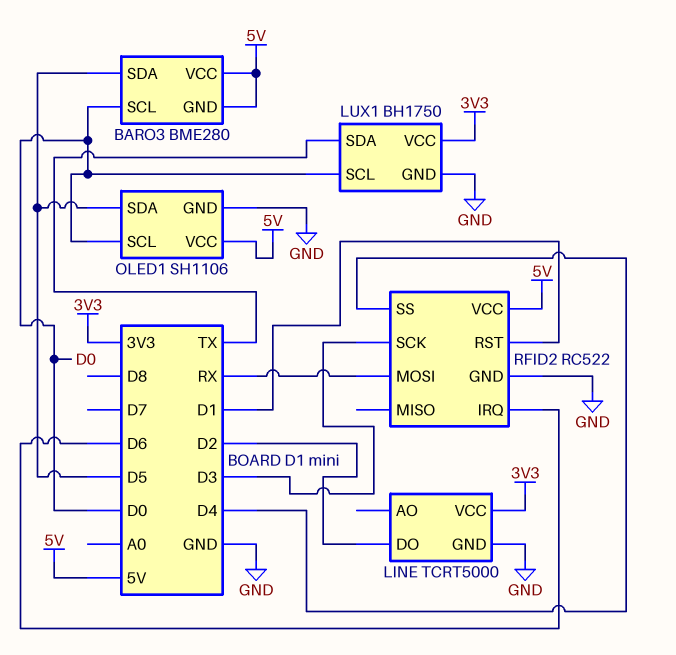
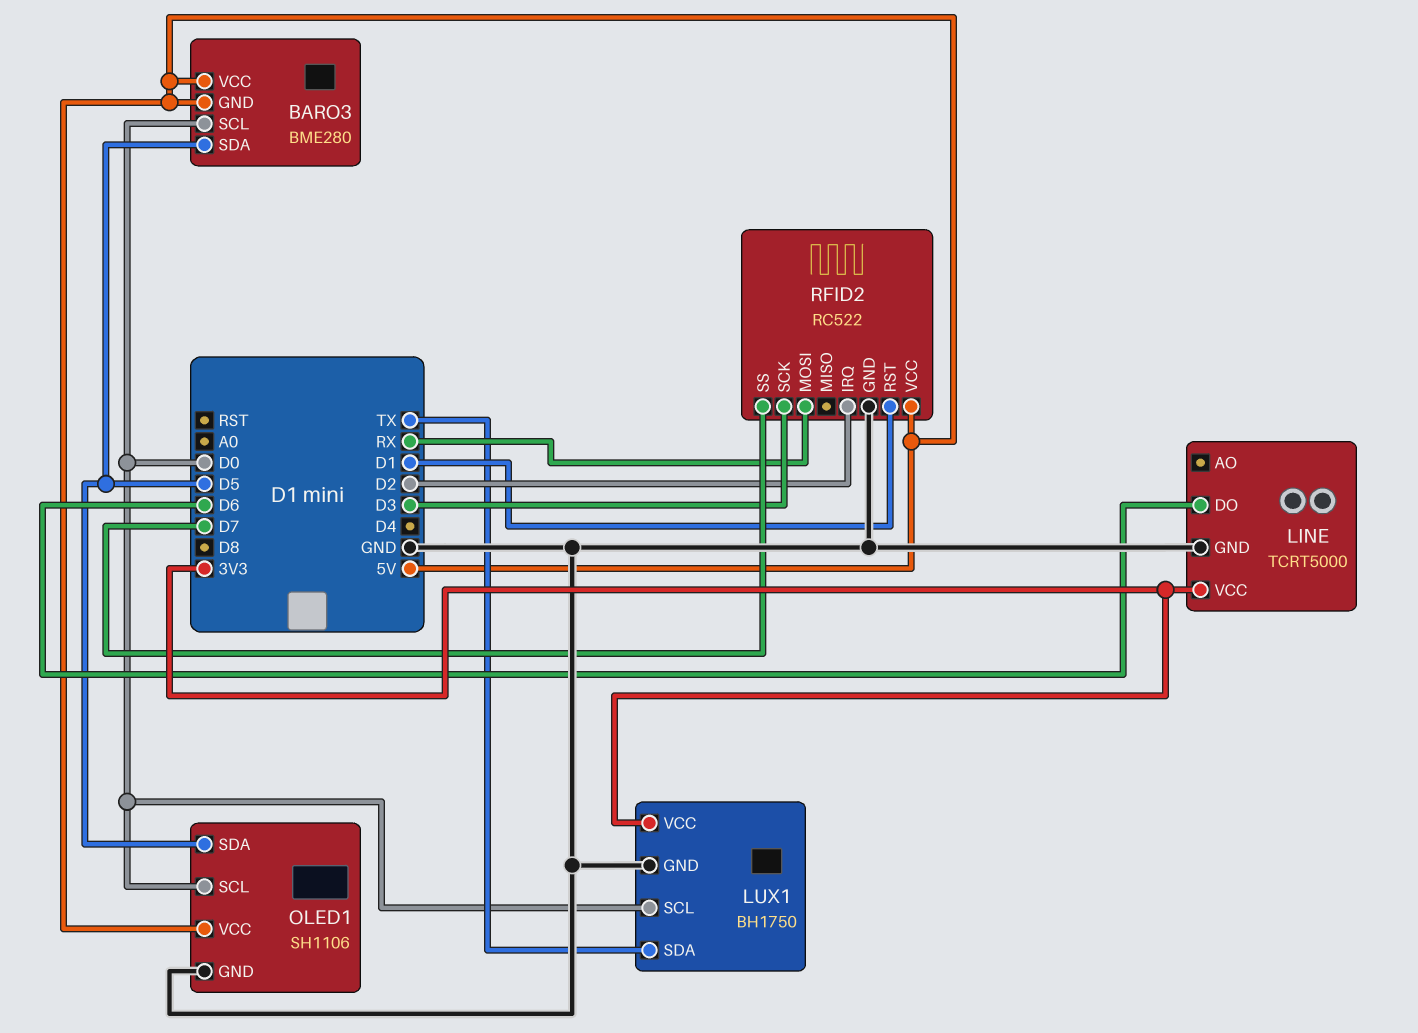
LINE pin DO: D2 -> D6
RFID2 pin IRQ: D6 -> D2
RFID2 pin SS: D4 -> D7

